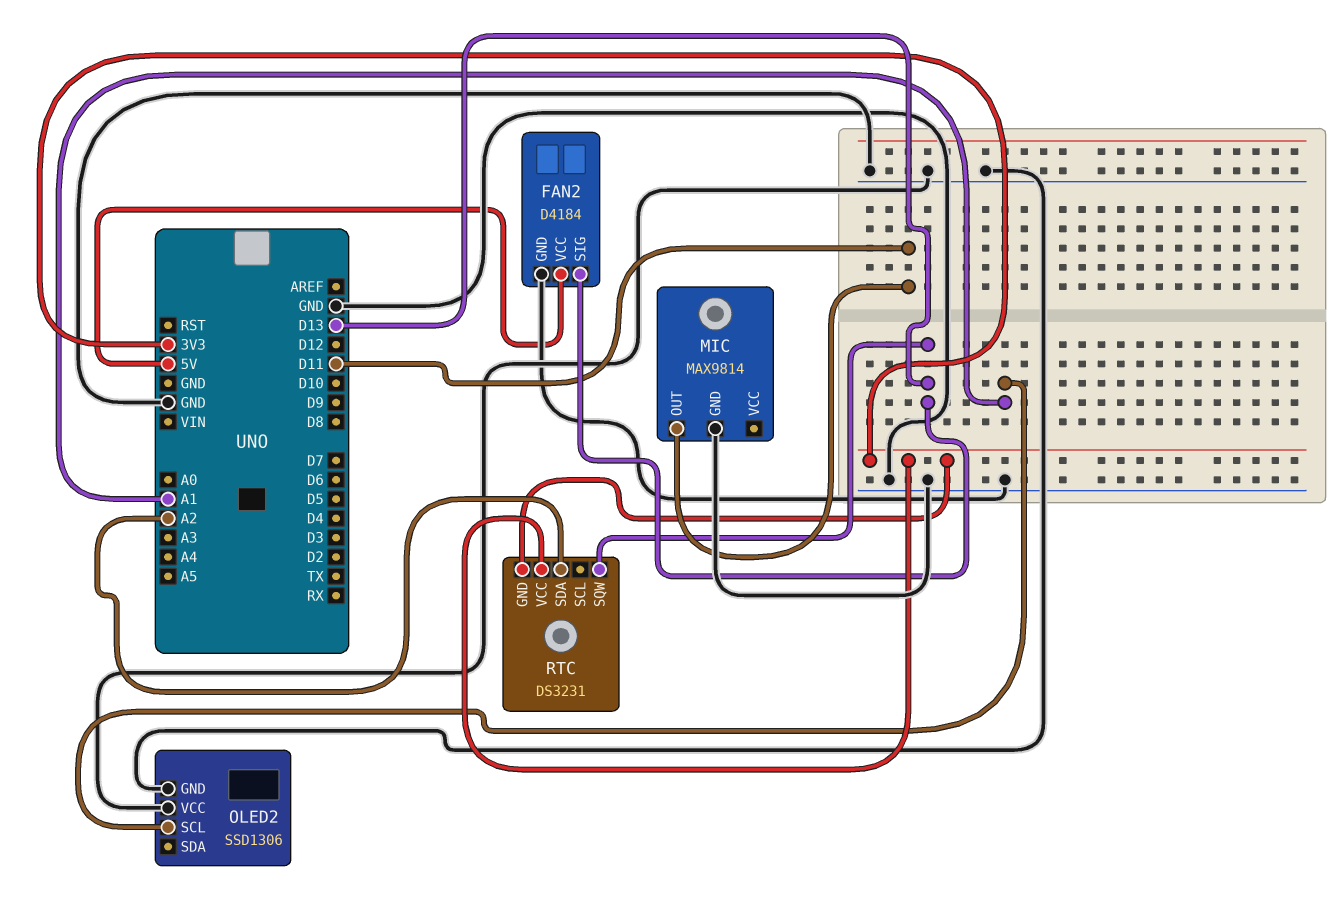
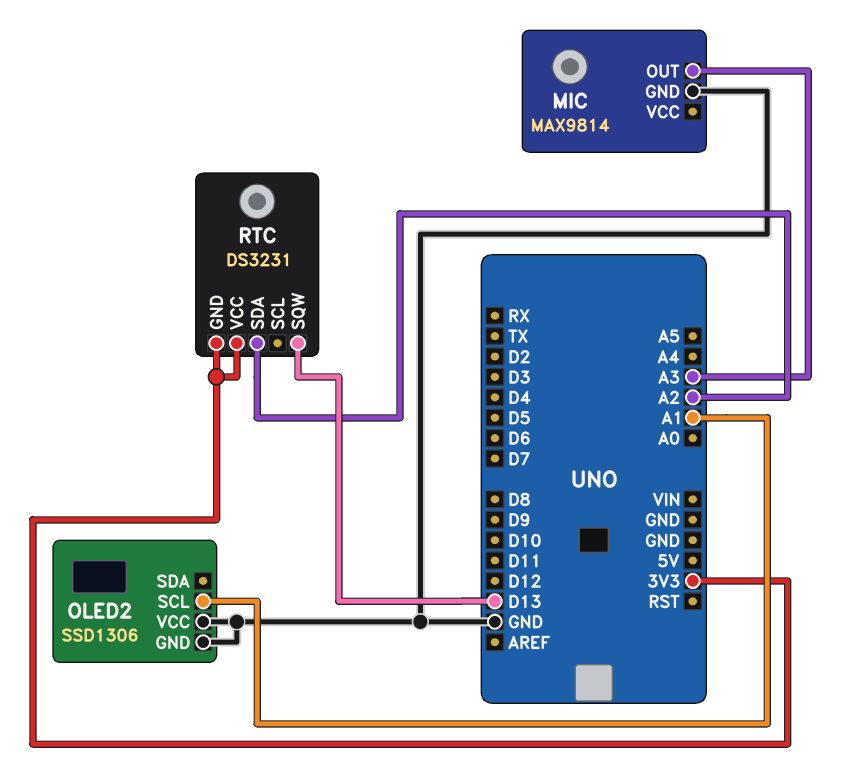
FAN2: D4184 -> none
FAN2 pin GND: GND -> none
FAN2 pin SIG: D13 -> none
FAN2 pin VCC: 5V -> none
MIC pin OUT: D11 -> A3

